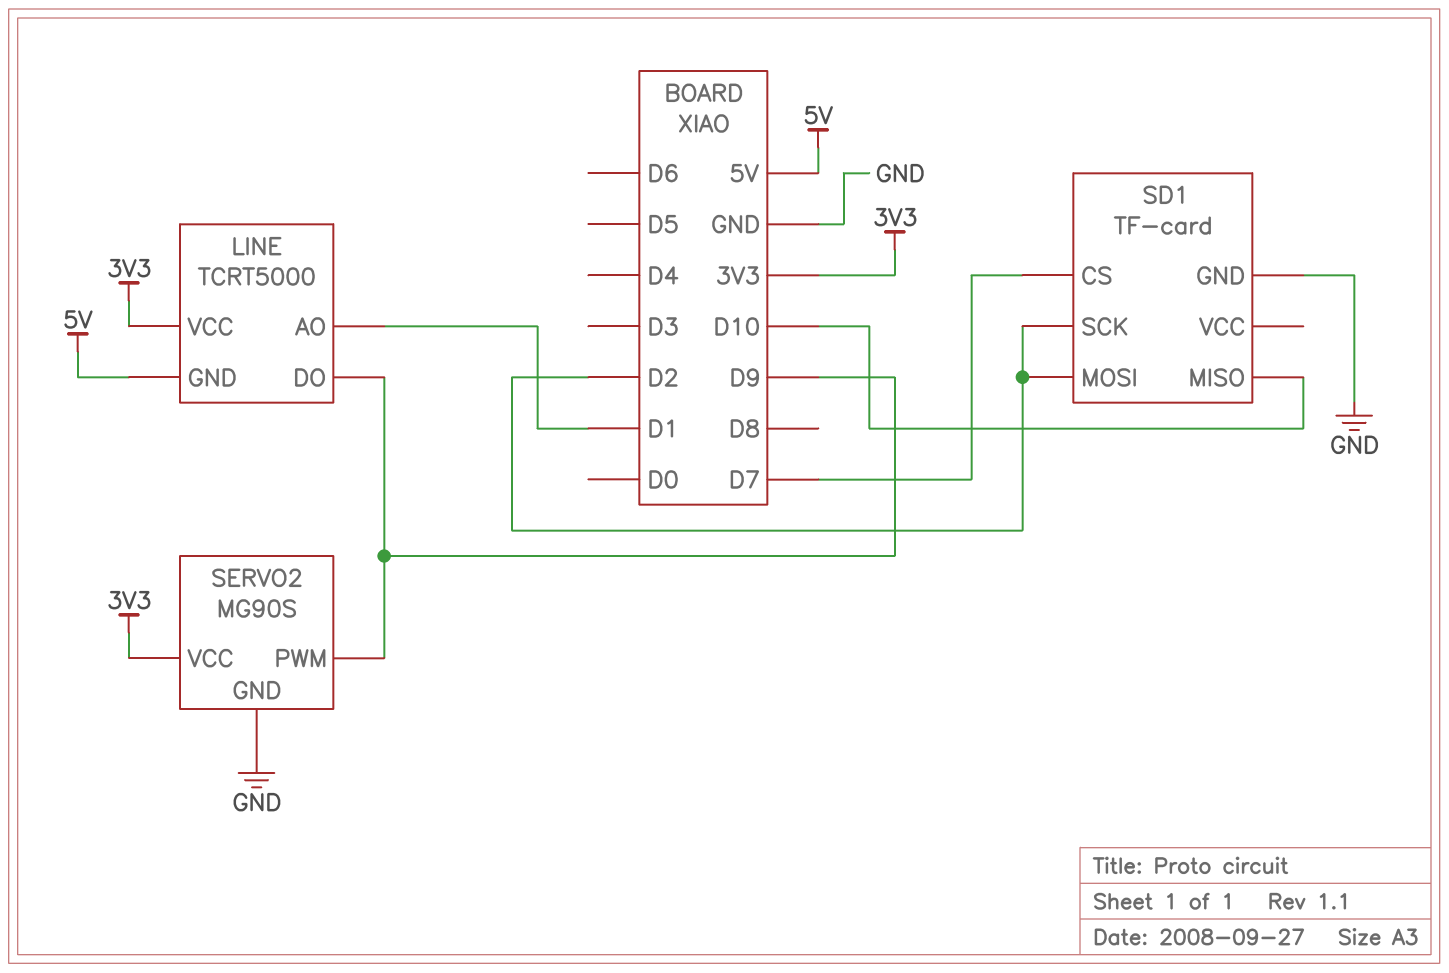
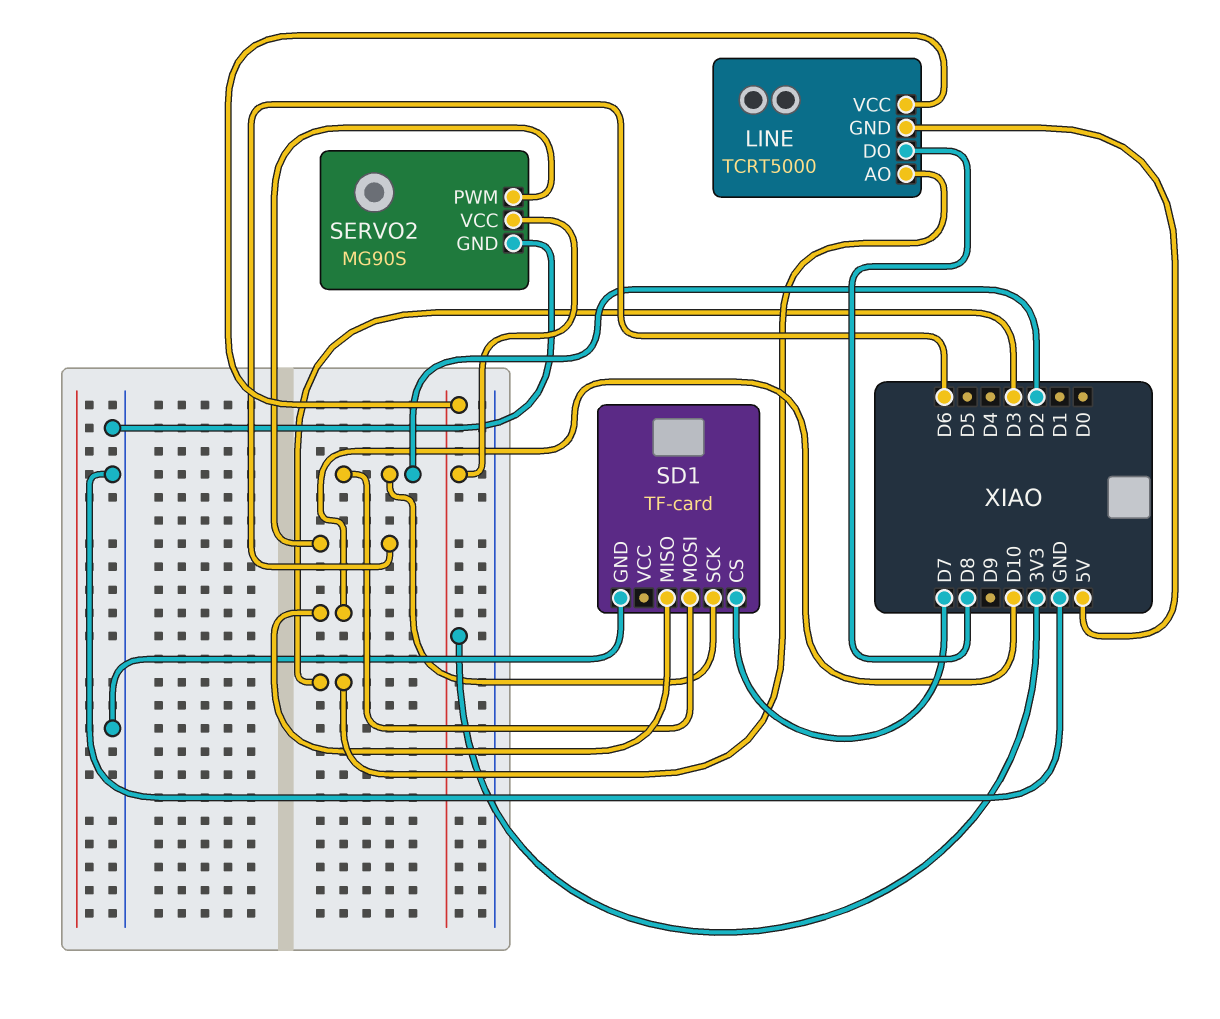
LINE pin AO: D1 -> D3
LINE pin DO: D9 -> D8
SERVO2 pin PWM: D9 -> D6

